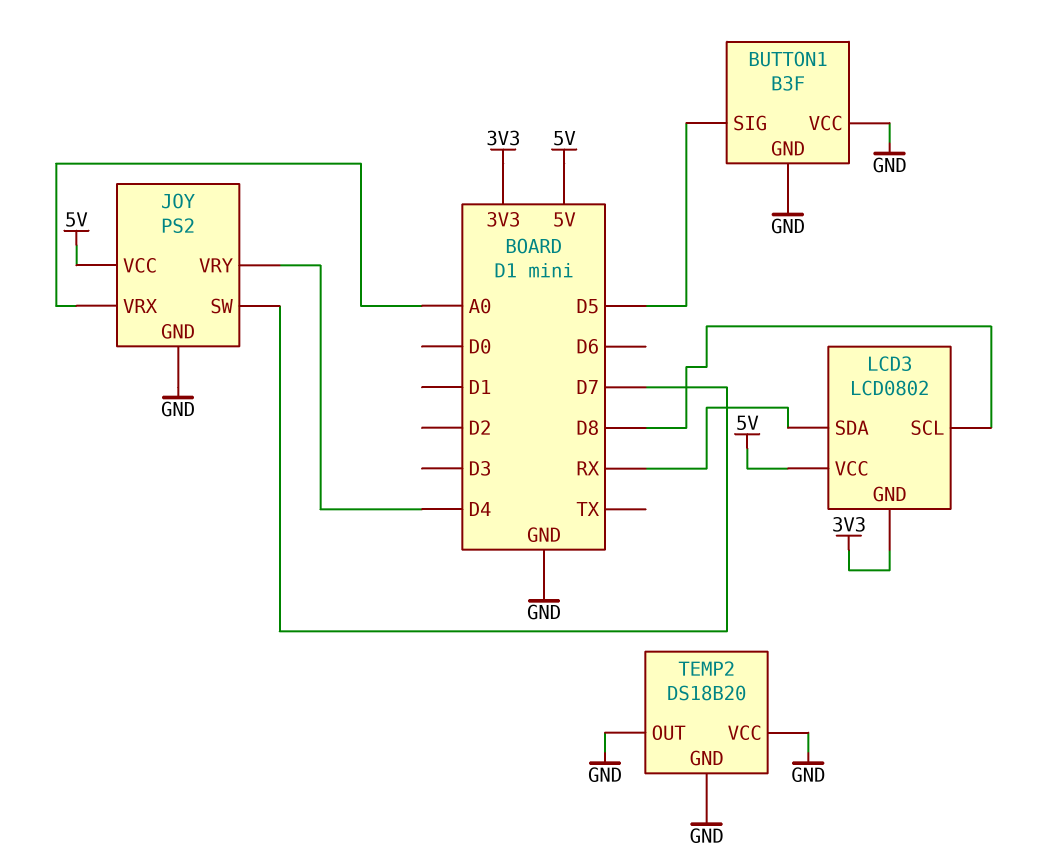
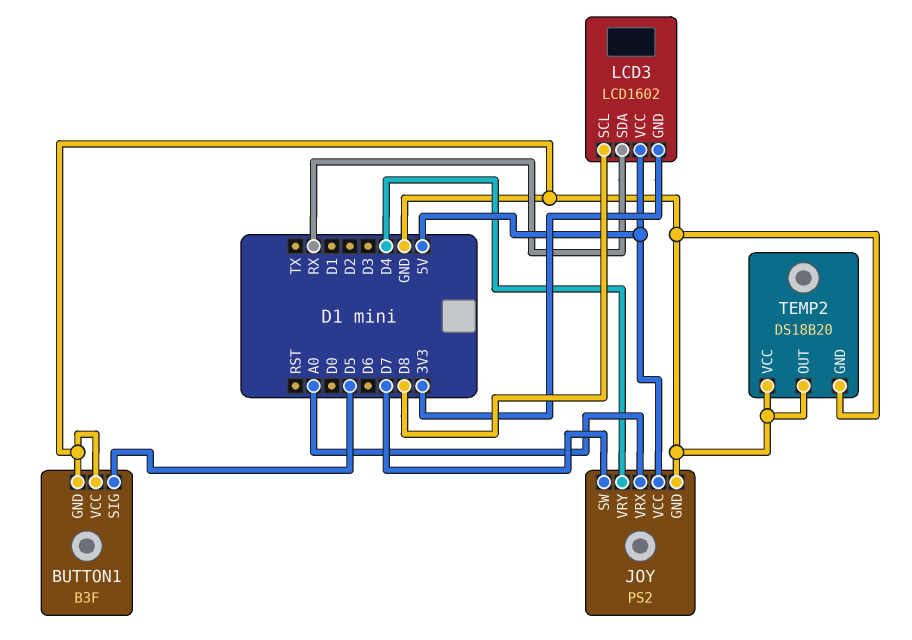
LCD3: LCD0802 -> LCD1602

